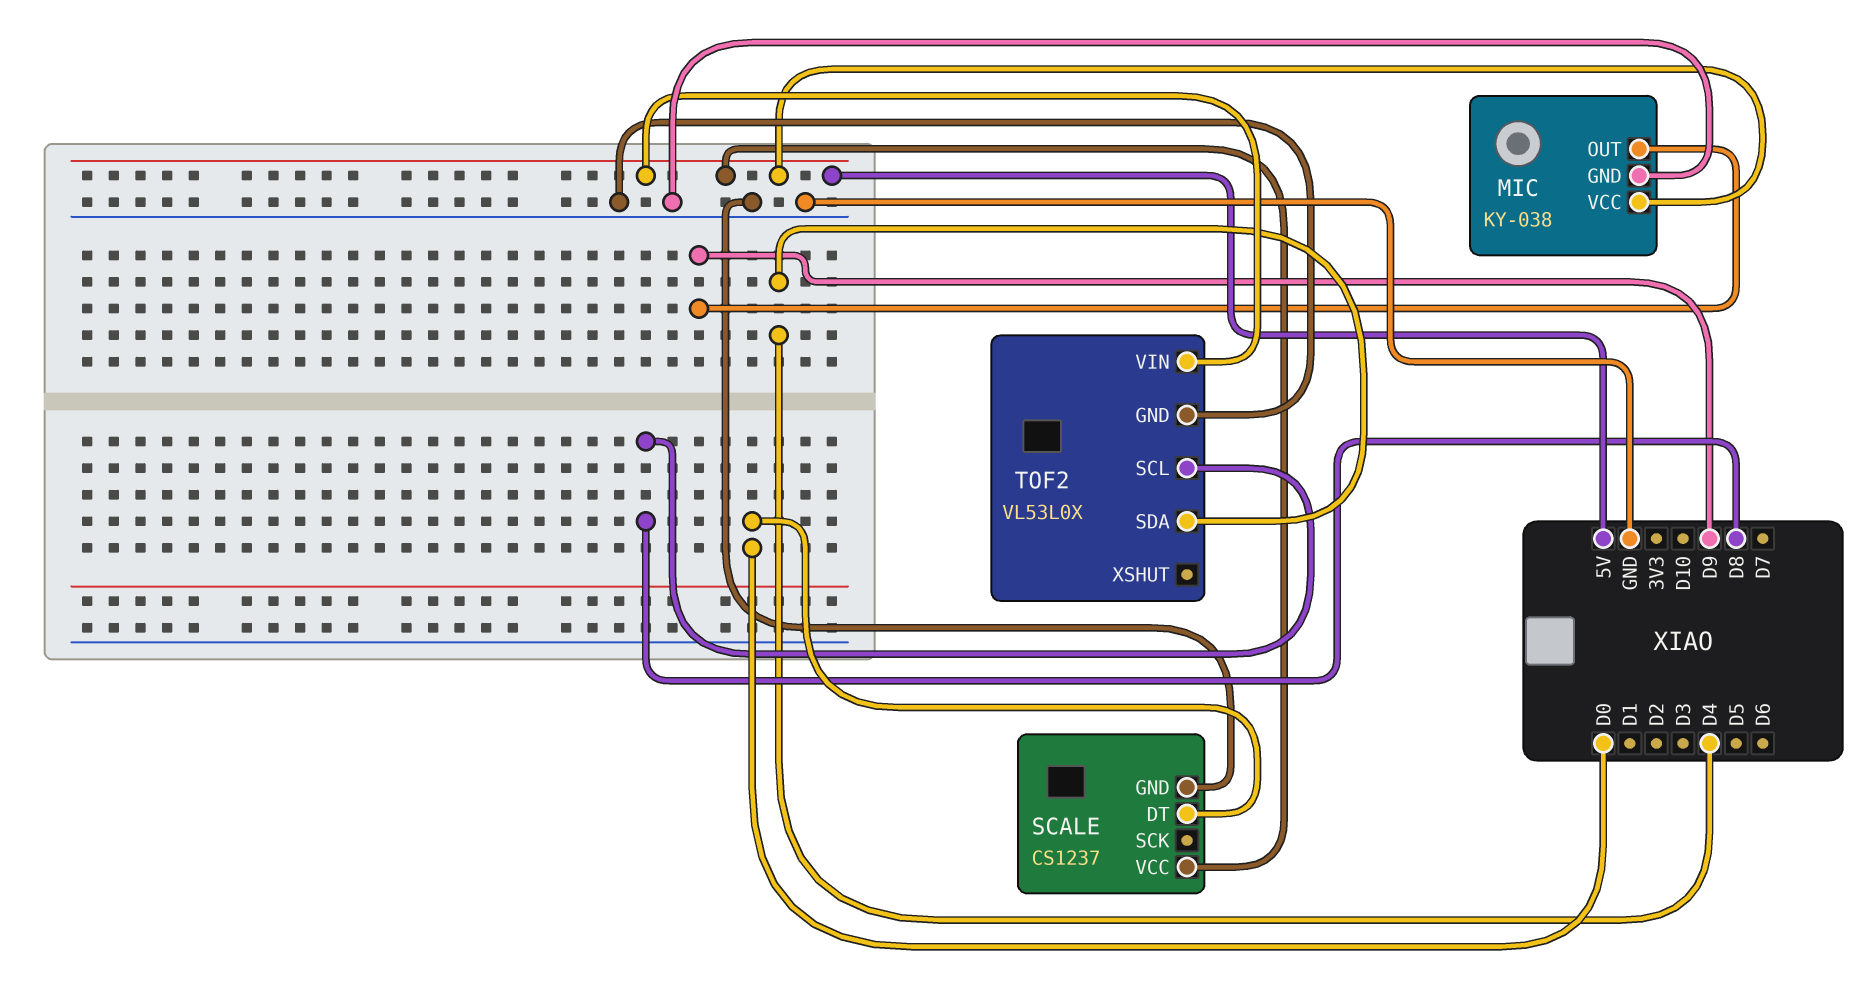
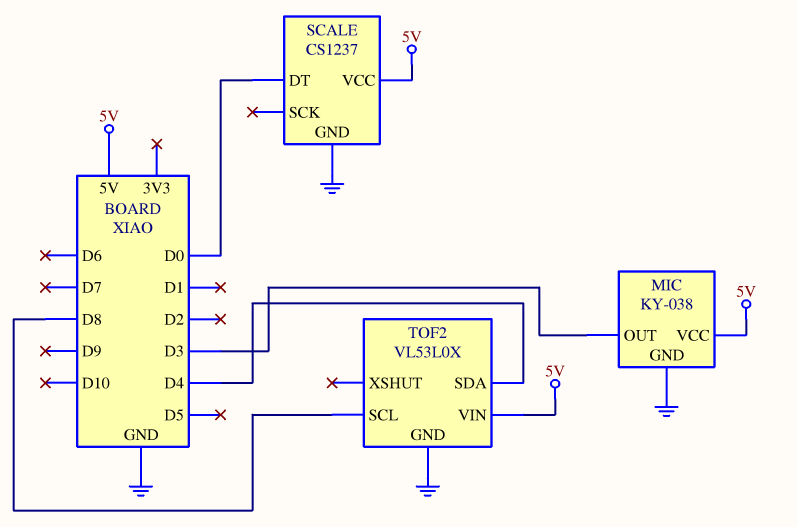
MIC pin OUT: D9 -> D3

